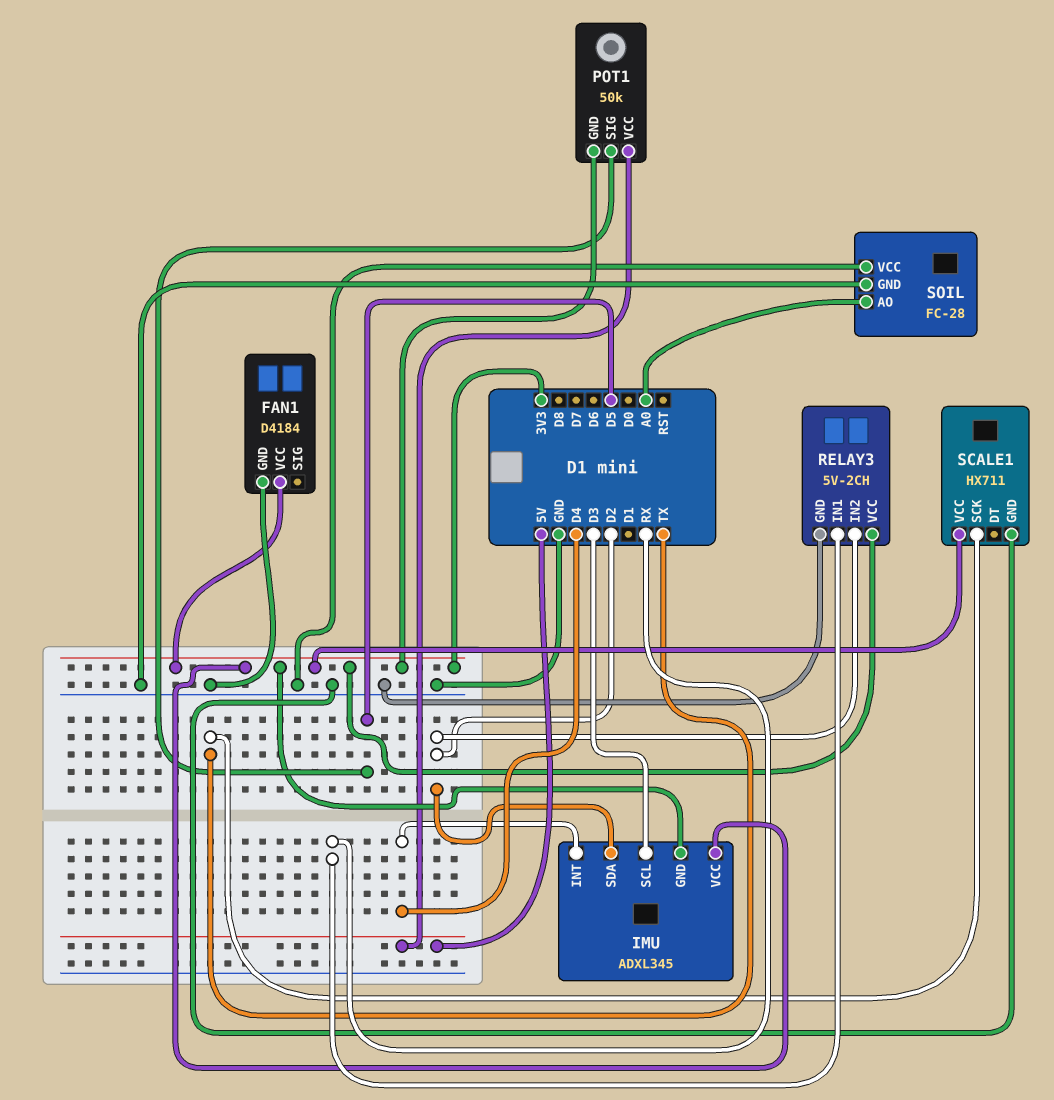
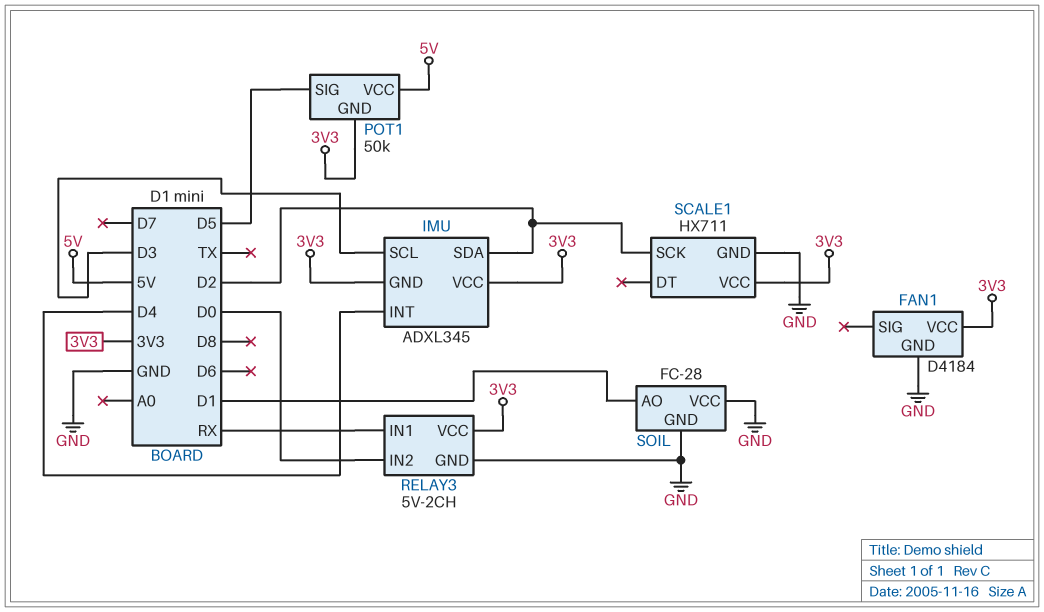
RELAY3 pin IN2: D2 -> D0
SCALE1 pin SCK: TX -> D2
SOIL pin AO: A0 -> D1

